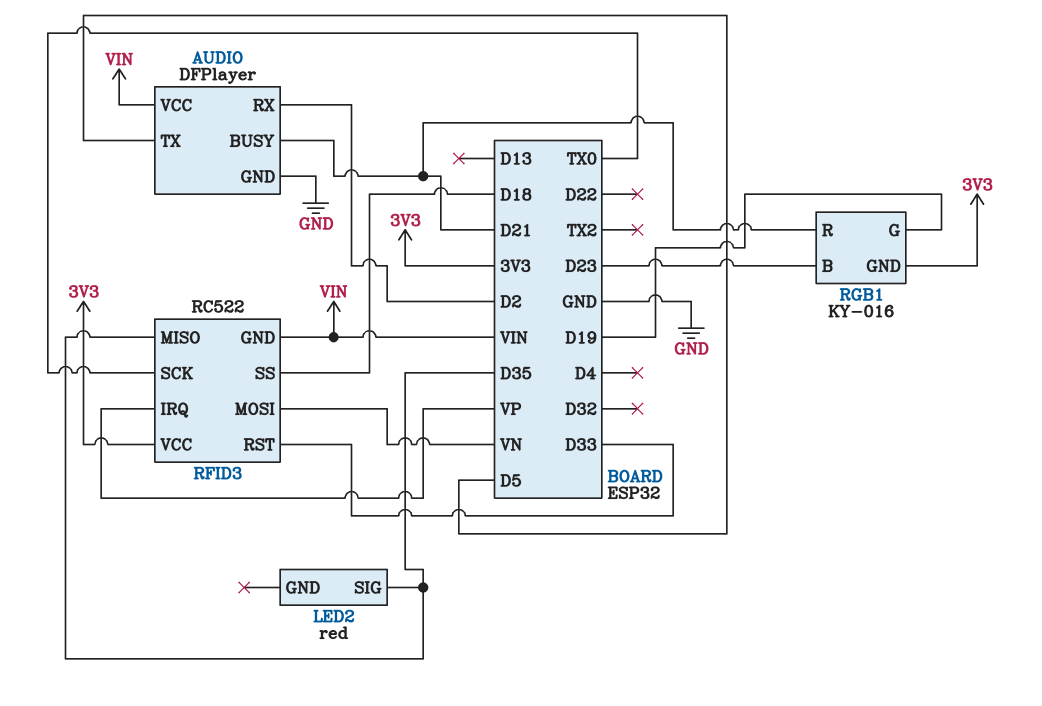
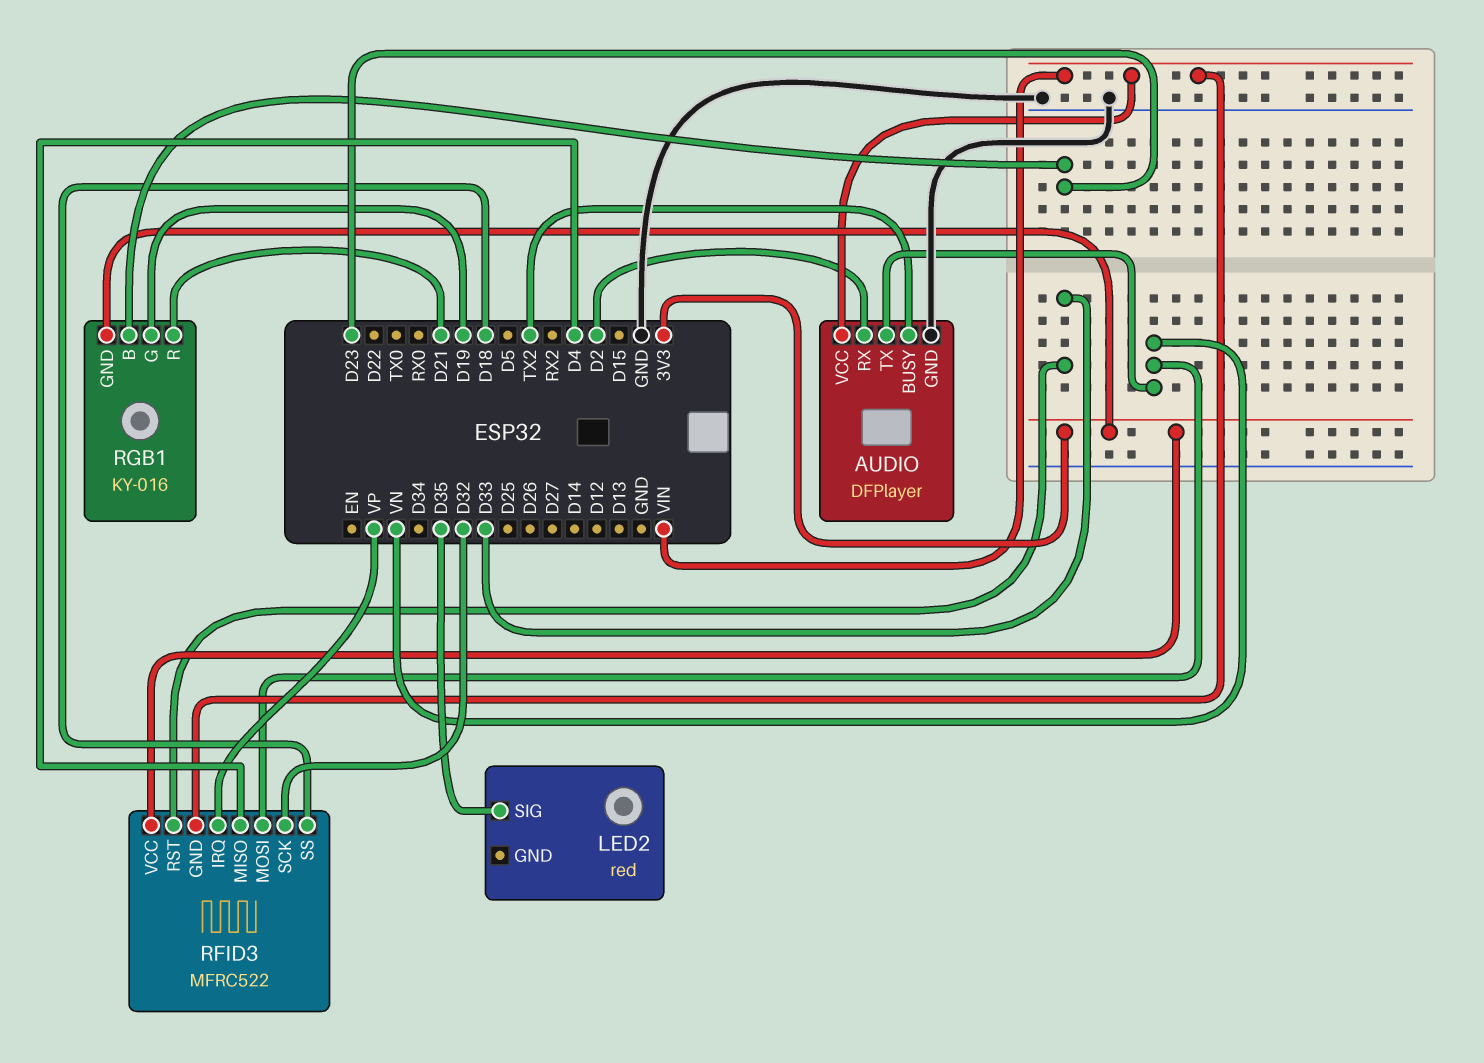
AUDIO pin BUSY: D21 -> TX2
AUDIO pin TX: D5 -> VN
RFID3: RC522 -> MFRC522
RFID3 pin MISO: D35 -> D4
RFID3 pin SCK: TX0 -> D32

